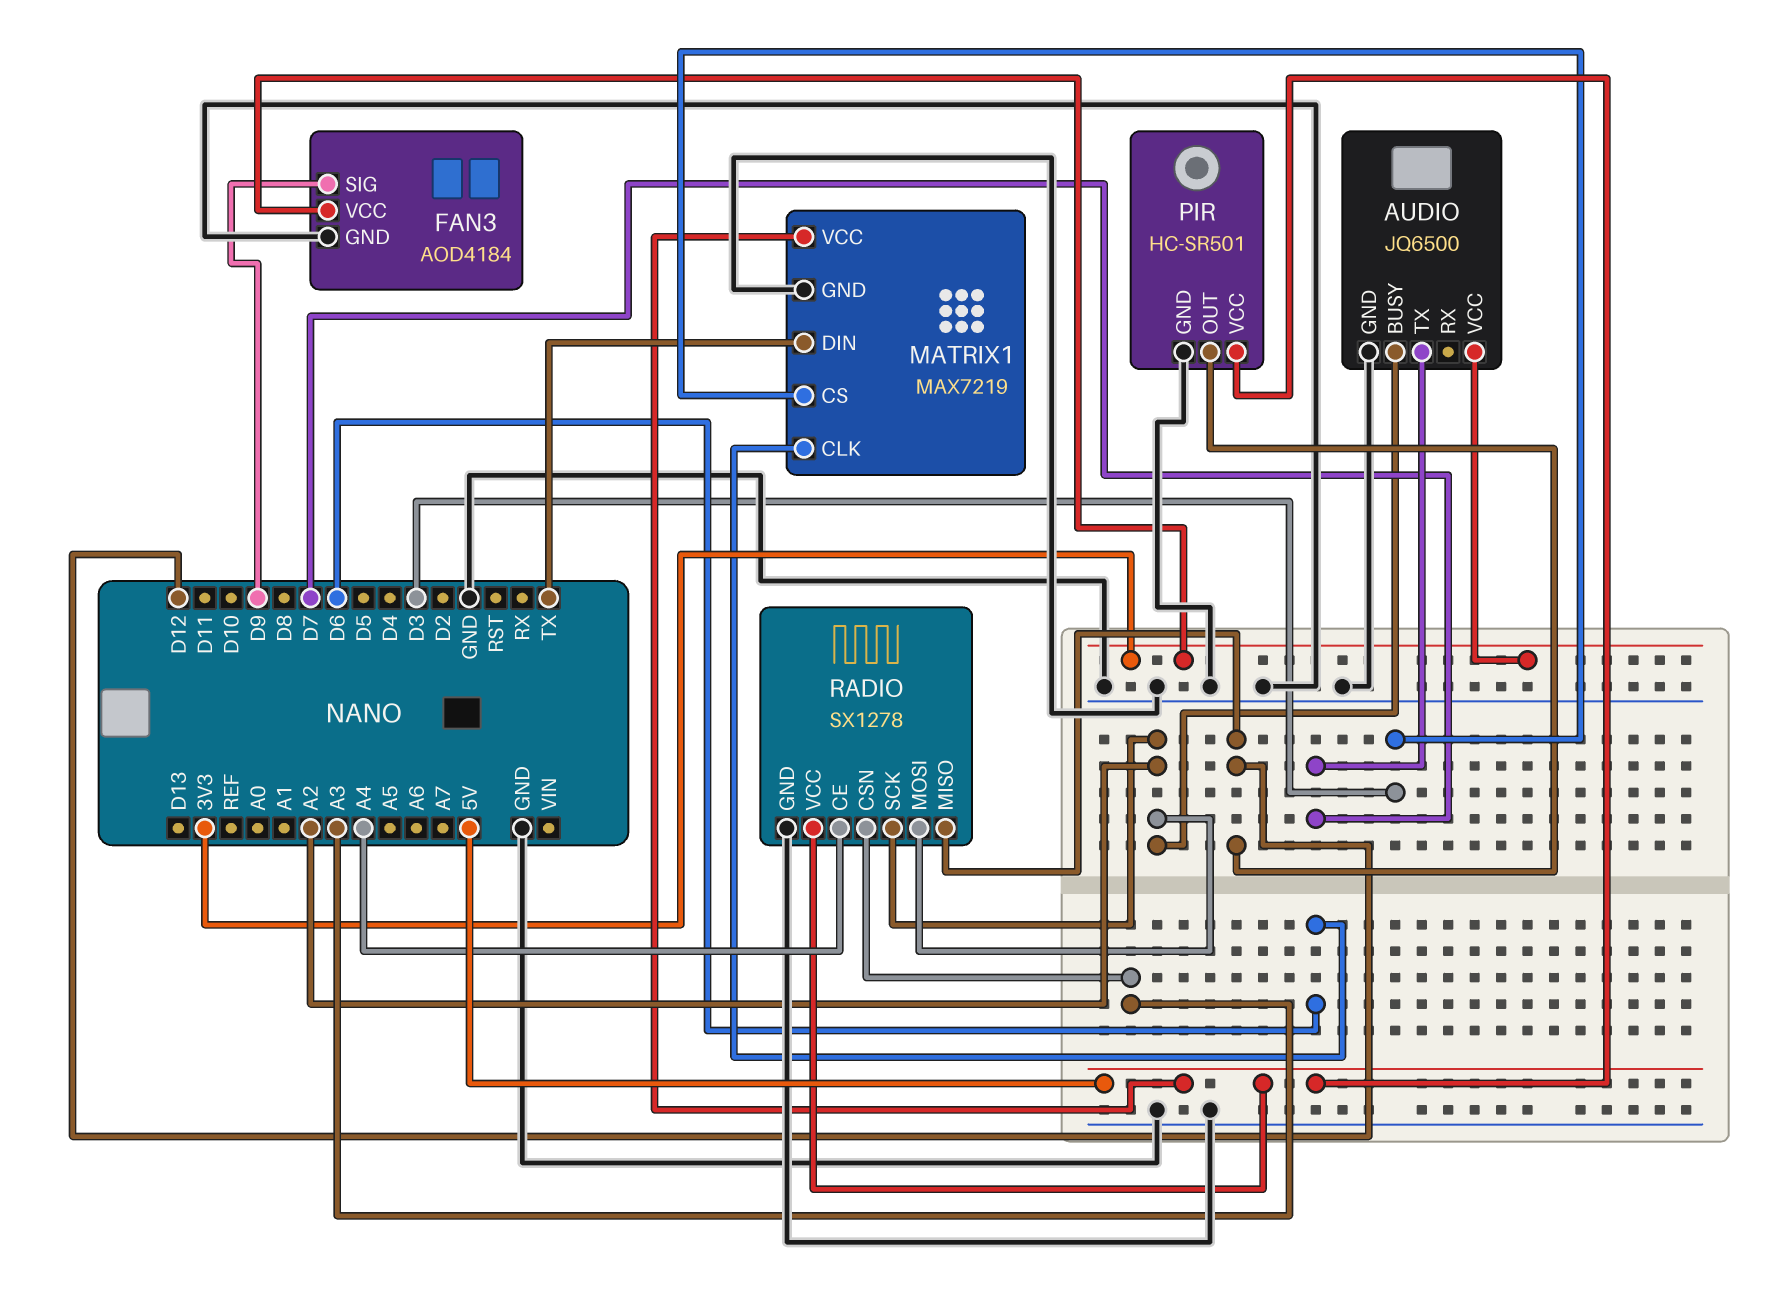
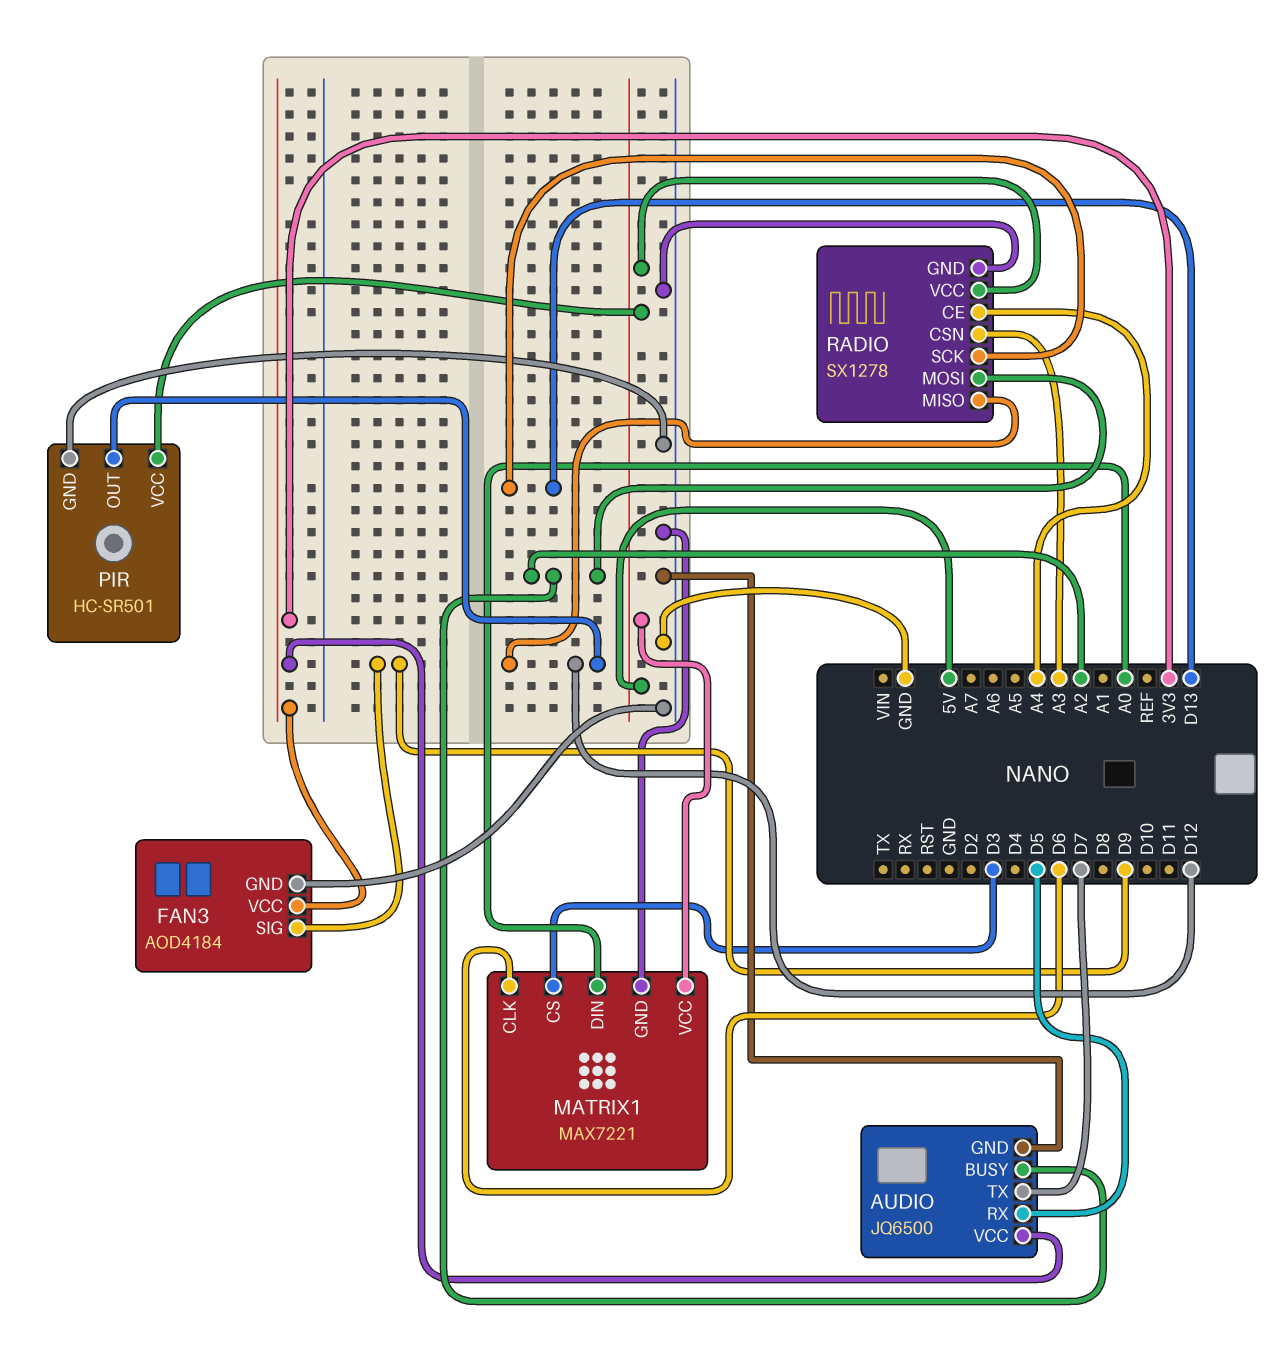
AUDIO pin RX: none -> D5
MATRIX1: MAX7219 -> MAX7221
MATRIX1 pin DIN: TX -> A0
RADIO pin SCK: A2 -> D13

